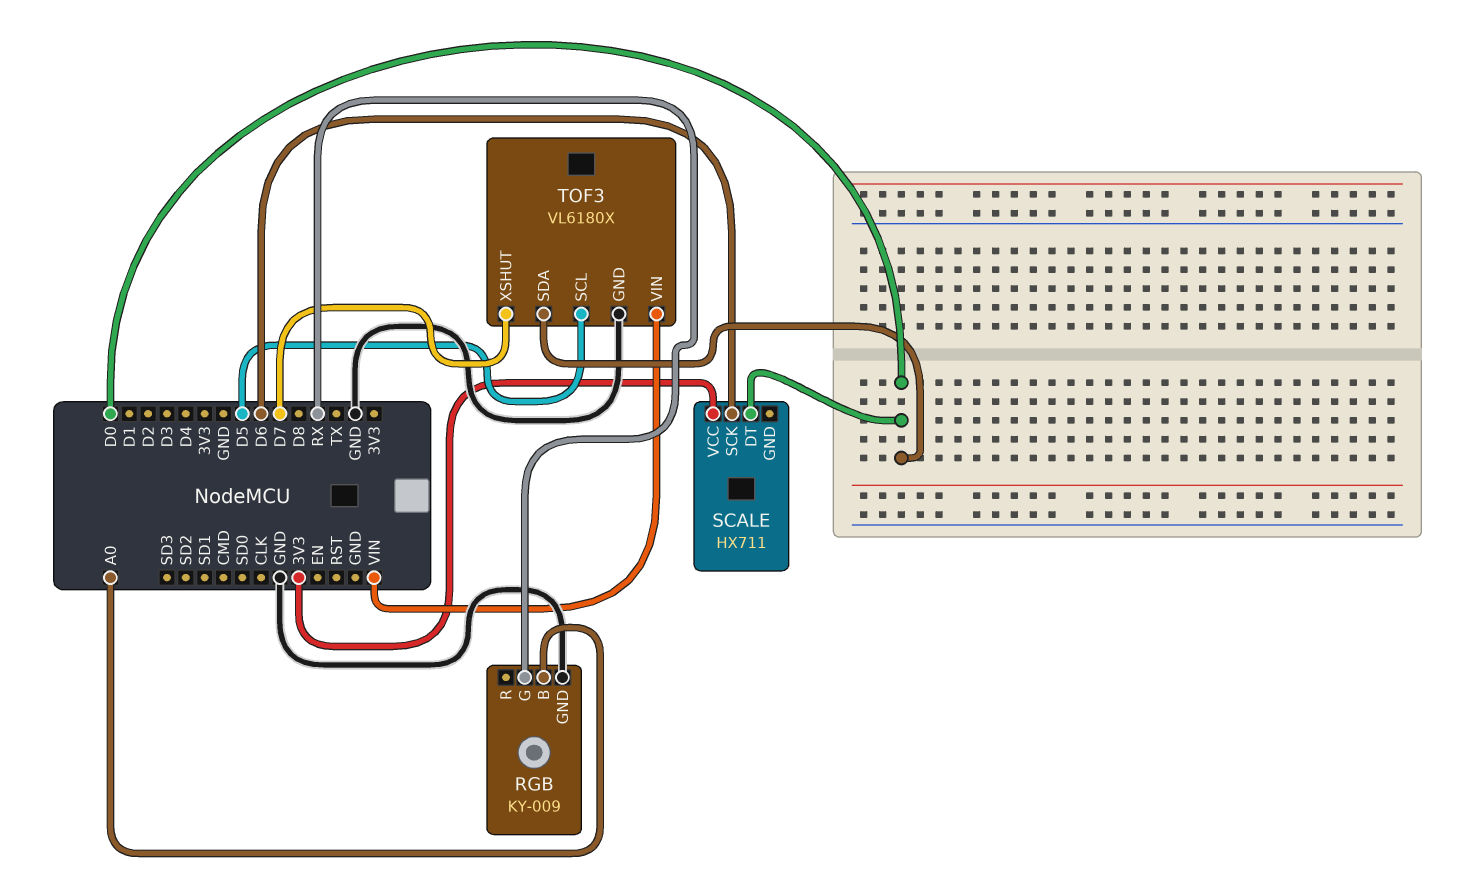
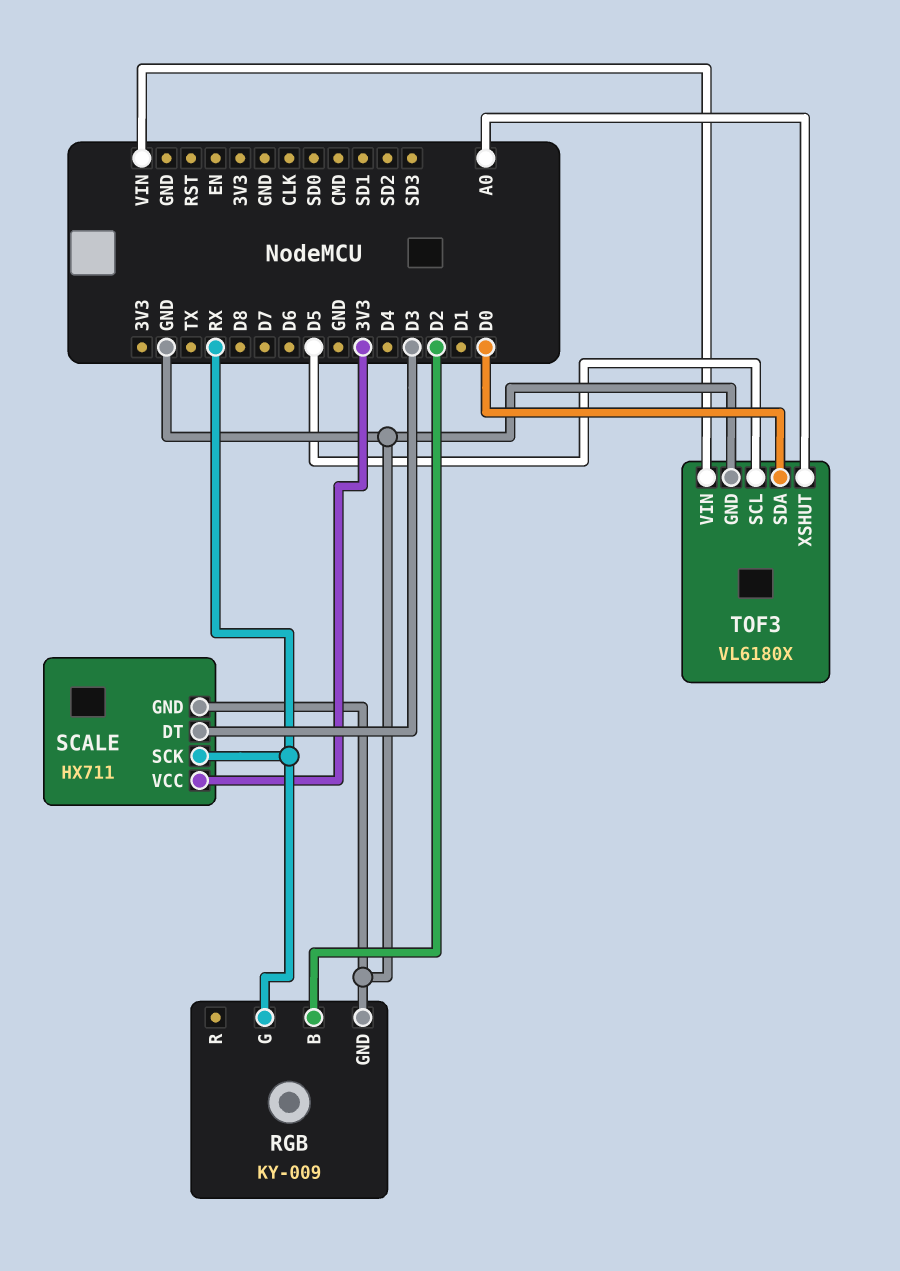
RGB pin B: A0 -> D2
SCALE pin DT: D0 -> D3
SCALE pin GND: none -> GND
SCALE pin SCK: D6 -> RX
TOF3 pin XSHUT: D7 -> A0

